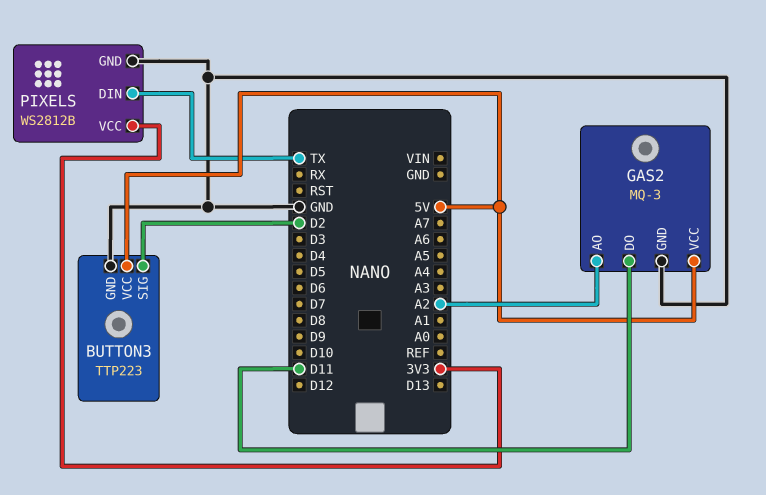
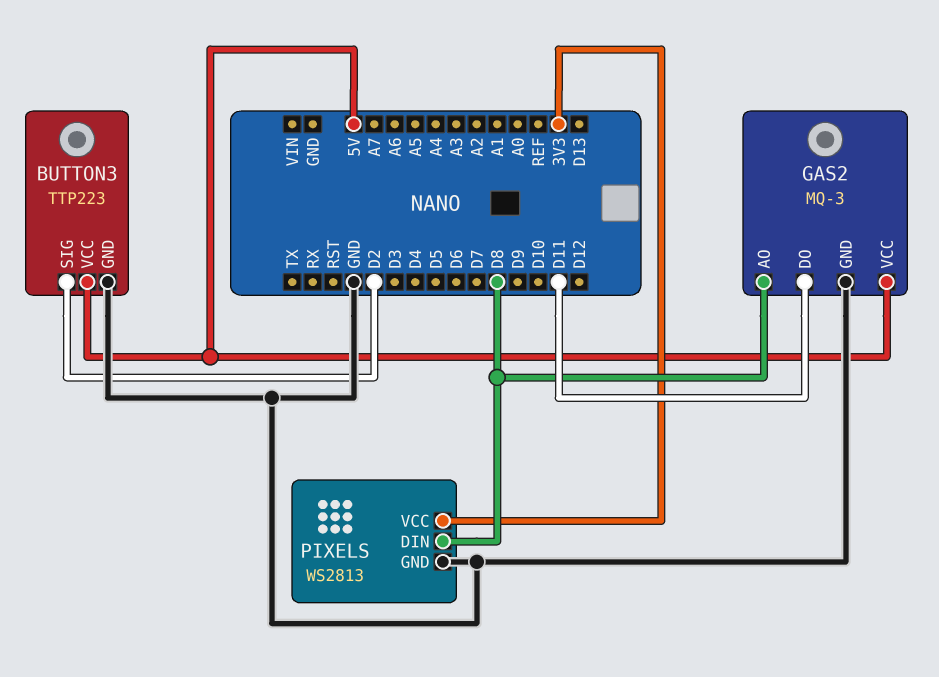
GAS2 pin AO: A2 -> D8
PIXELS: WS2812B -> WS2813
PIXELS pin DIN: TX -> D8

